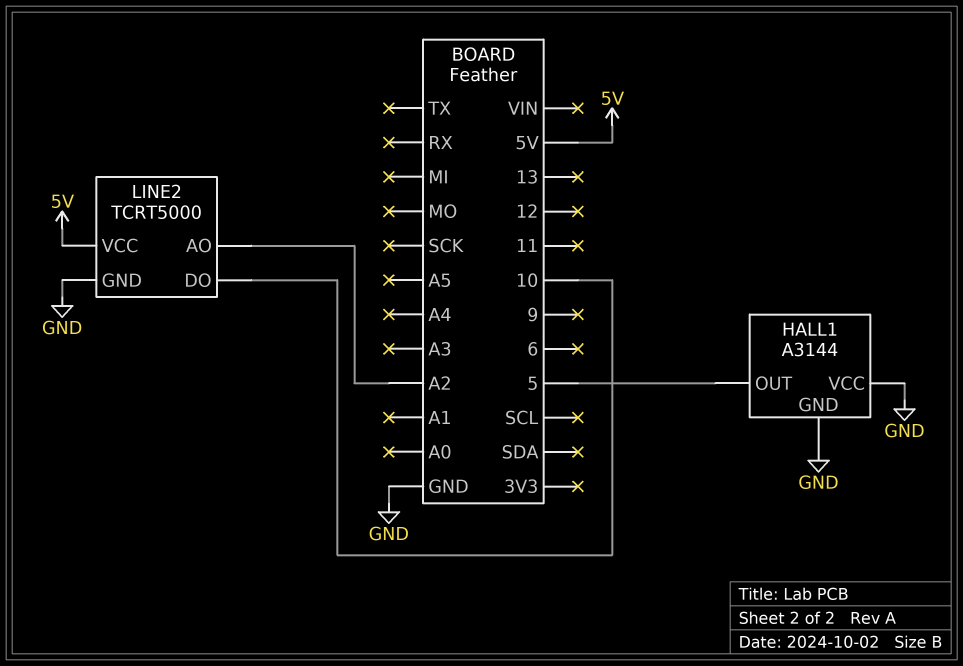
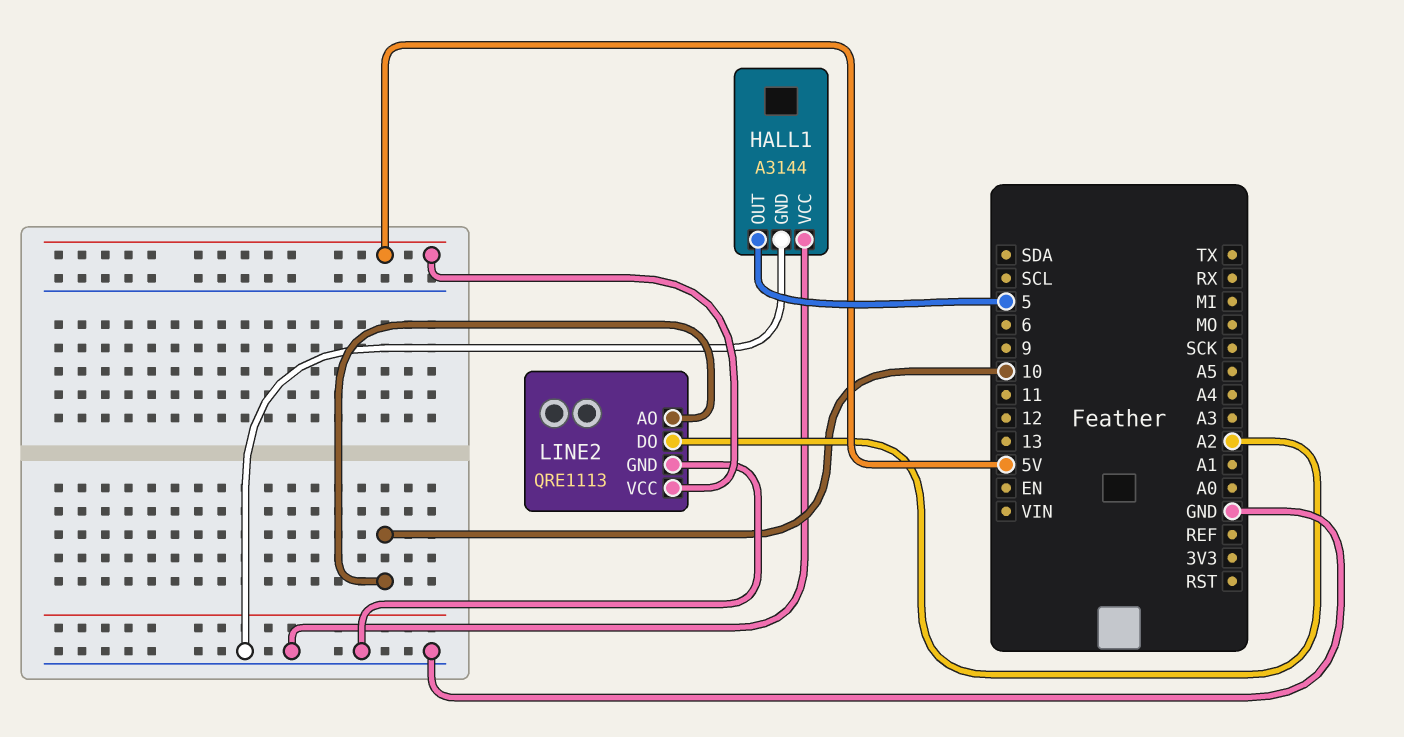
LINE2: TCRT5000 -> QRE1113
LINE2 pin AO: A2 -> 10
LINE2 pin DO: 10 -> A2

